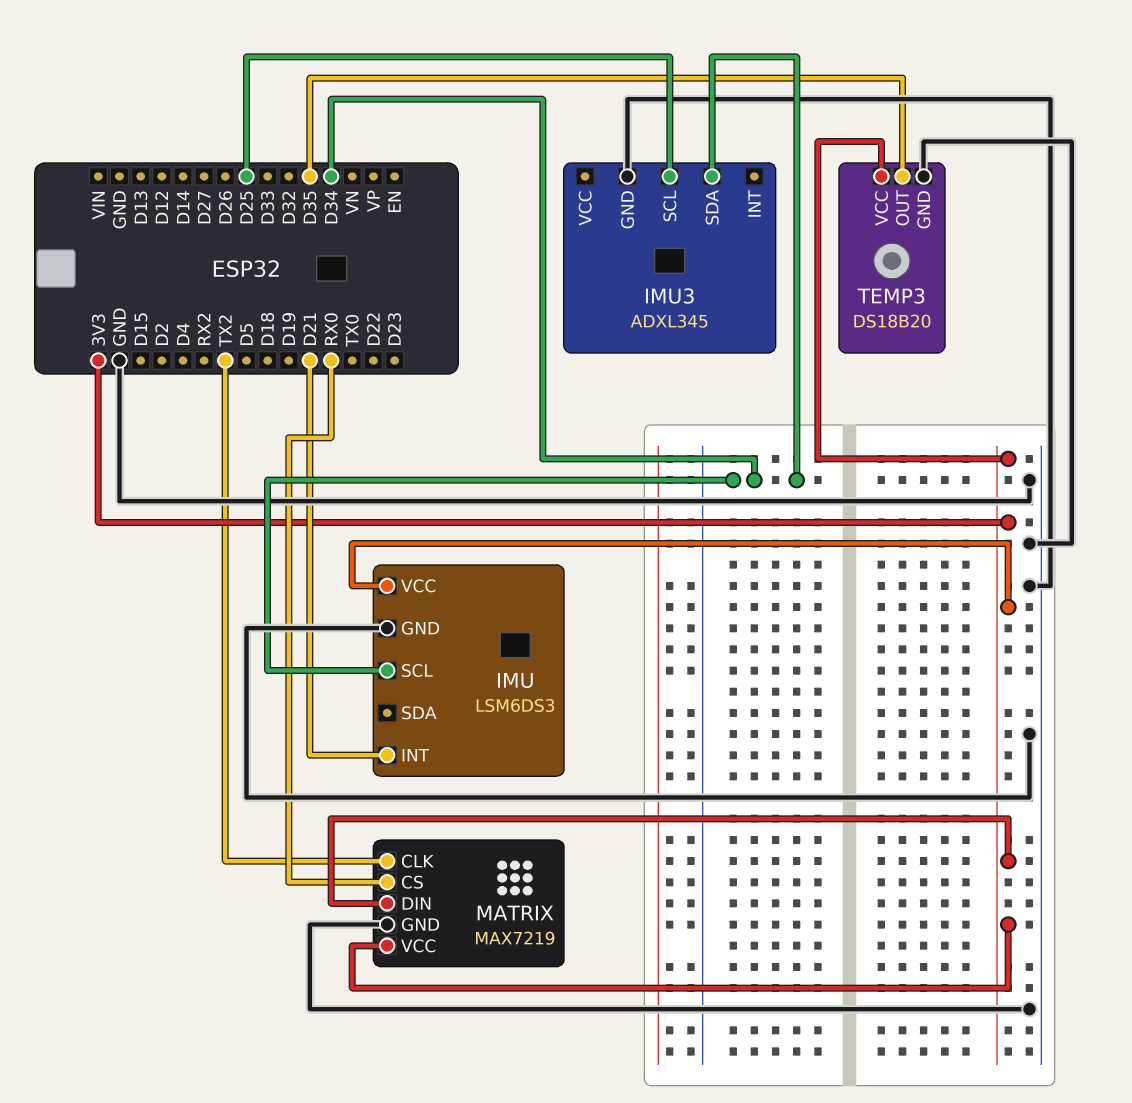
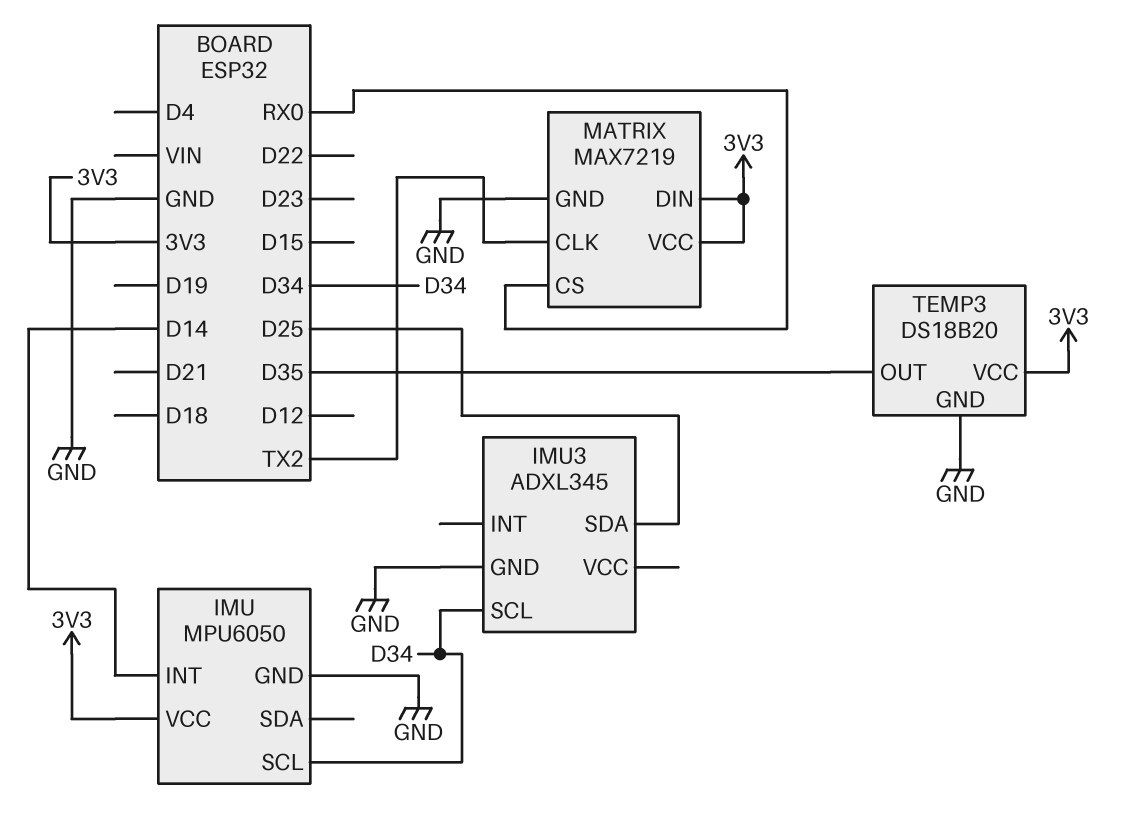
IMU: LSM6DS3 -> MPU6050
IMU pin INT: D21 -> D14
IMU3 pin SCL: D25 -> D34
IMU3 pin SDA: D34 -> D25

